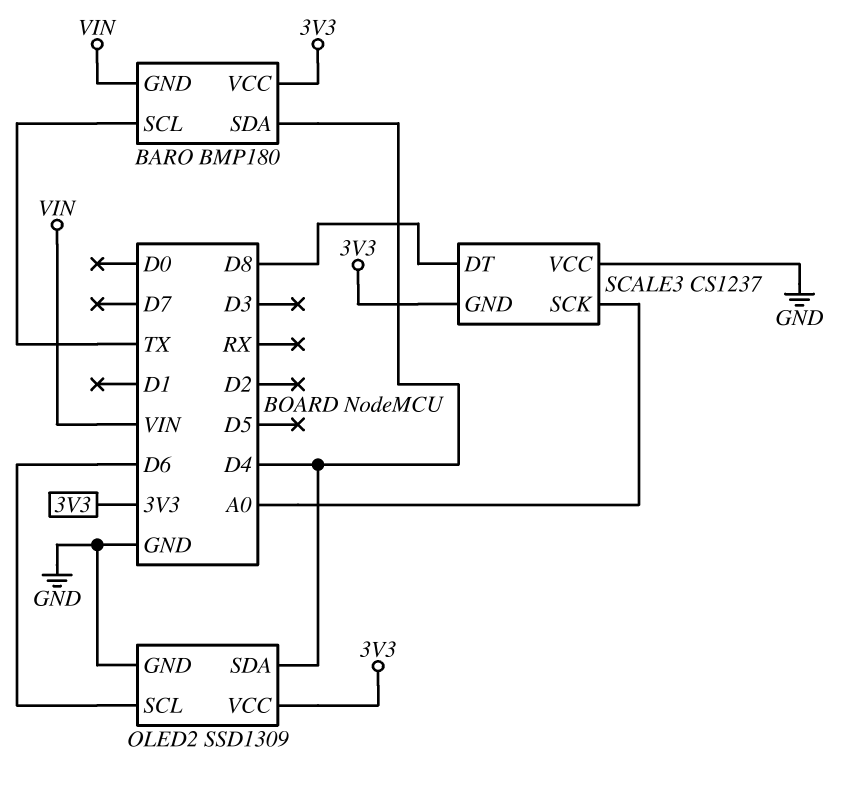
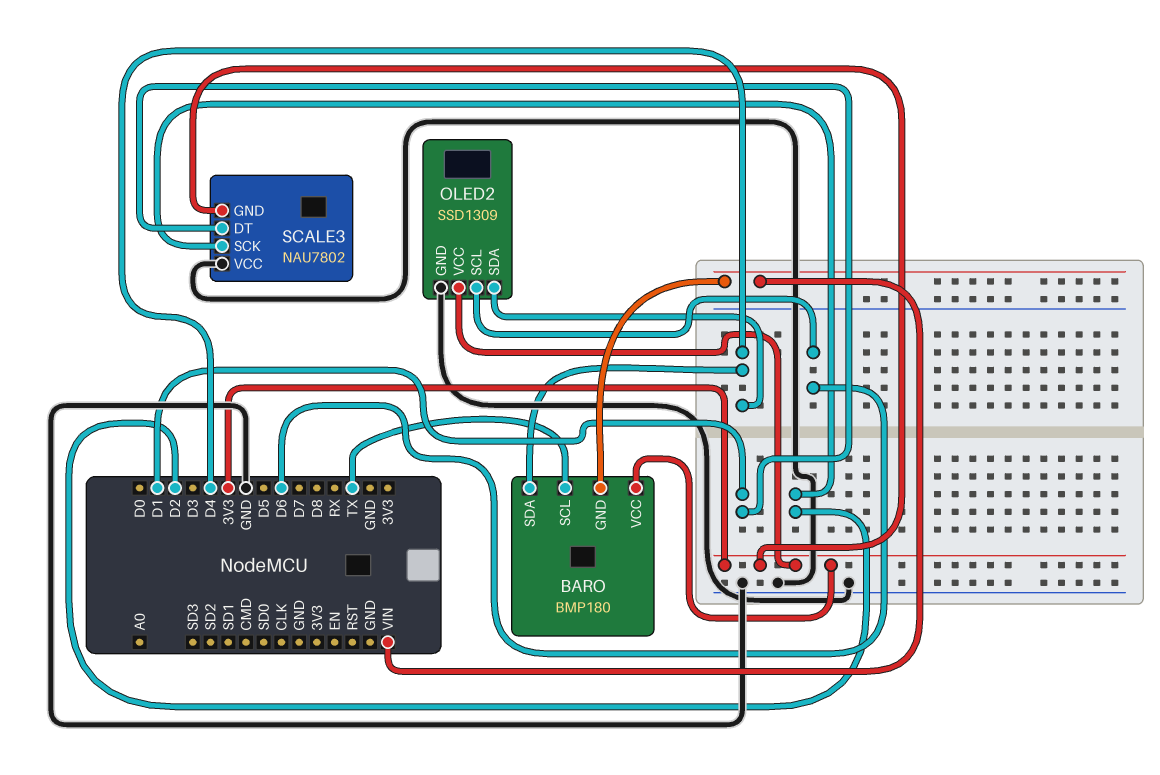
SCALE3: CS1237 -> NAU7802
SCALE3 pin DT: D8 -> D1
SCALE3 pin SCK: A0 -> D2

